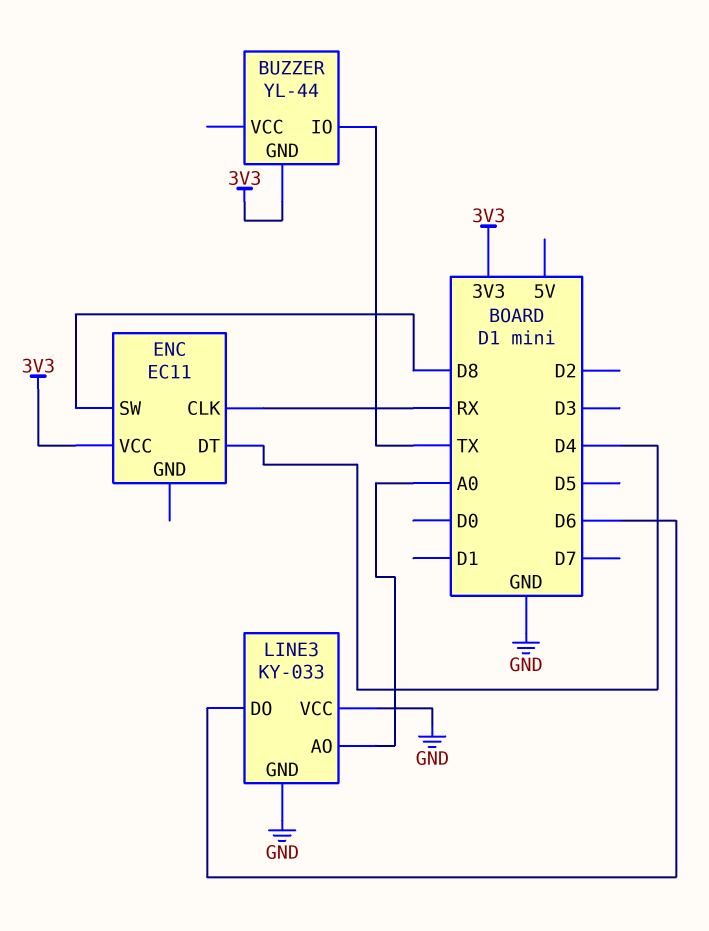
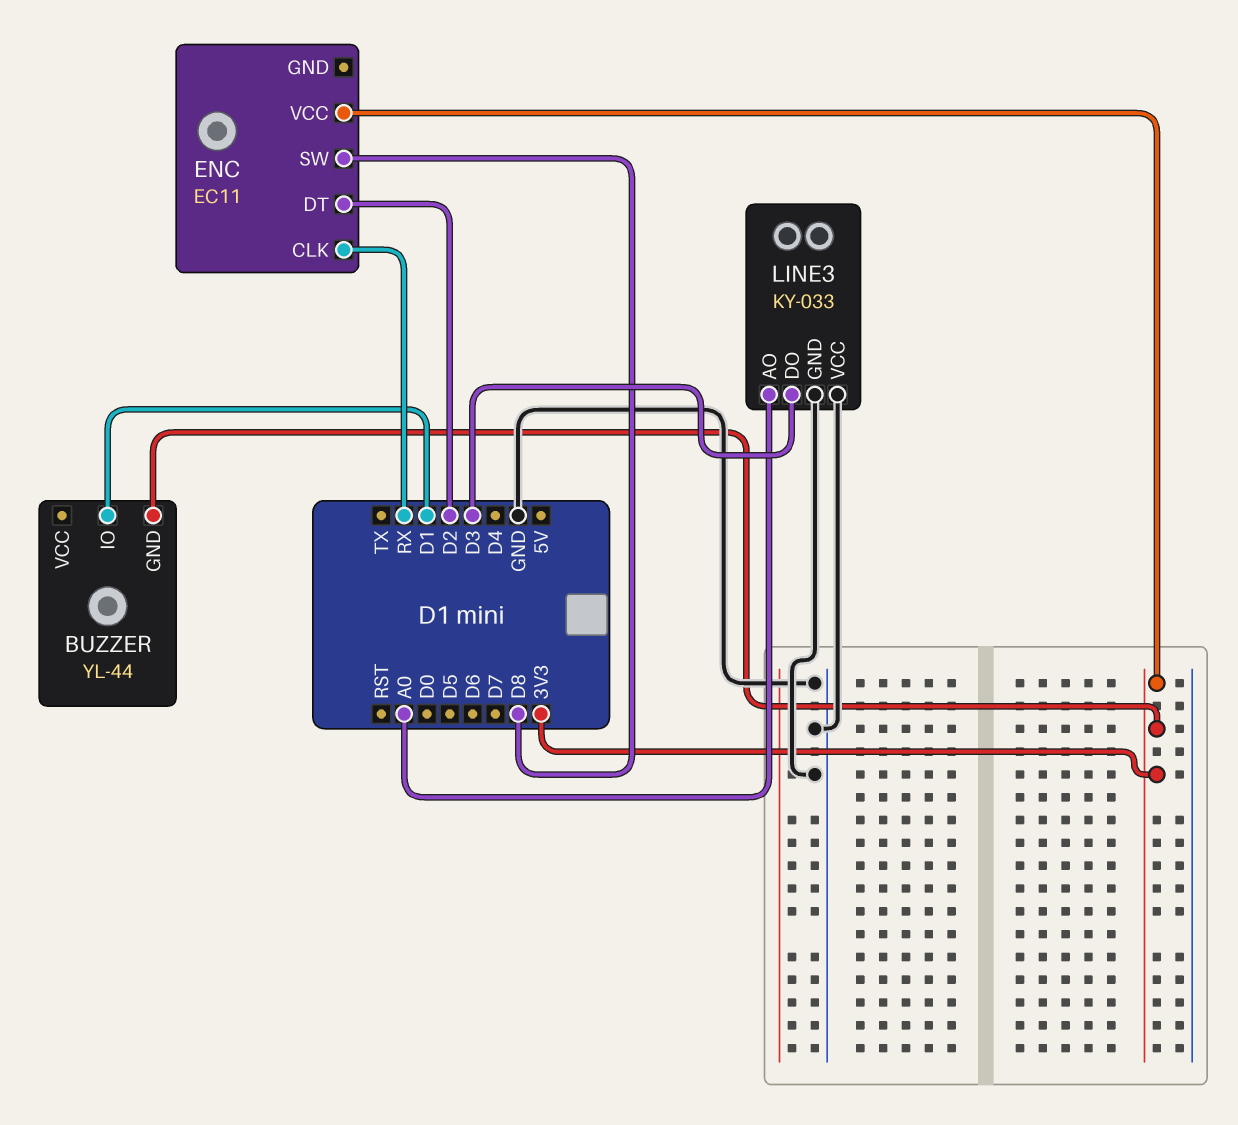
BUZZER pin IO: TX -> D1
ENC pin DT: D4 -> D2
LINE3 pin DO: D6 -> D3

